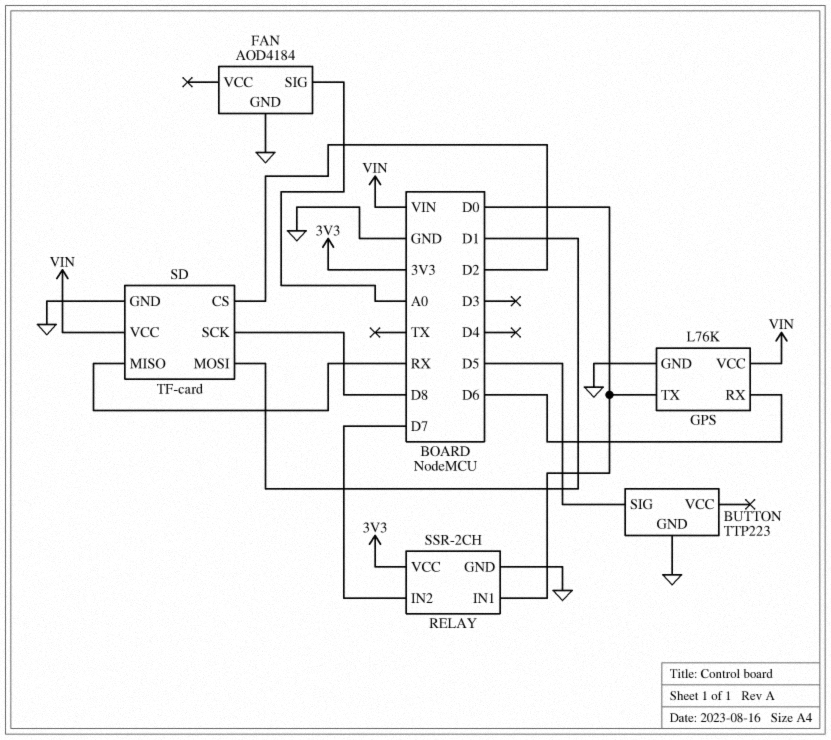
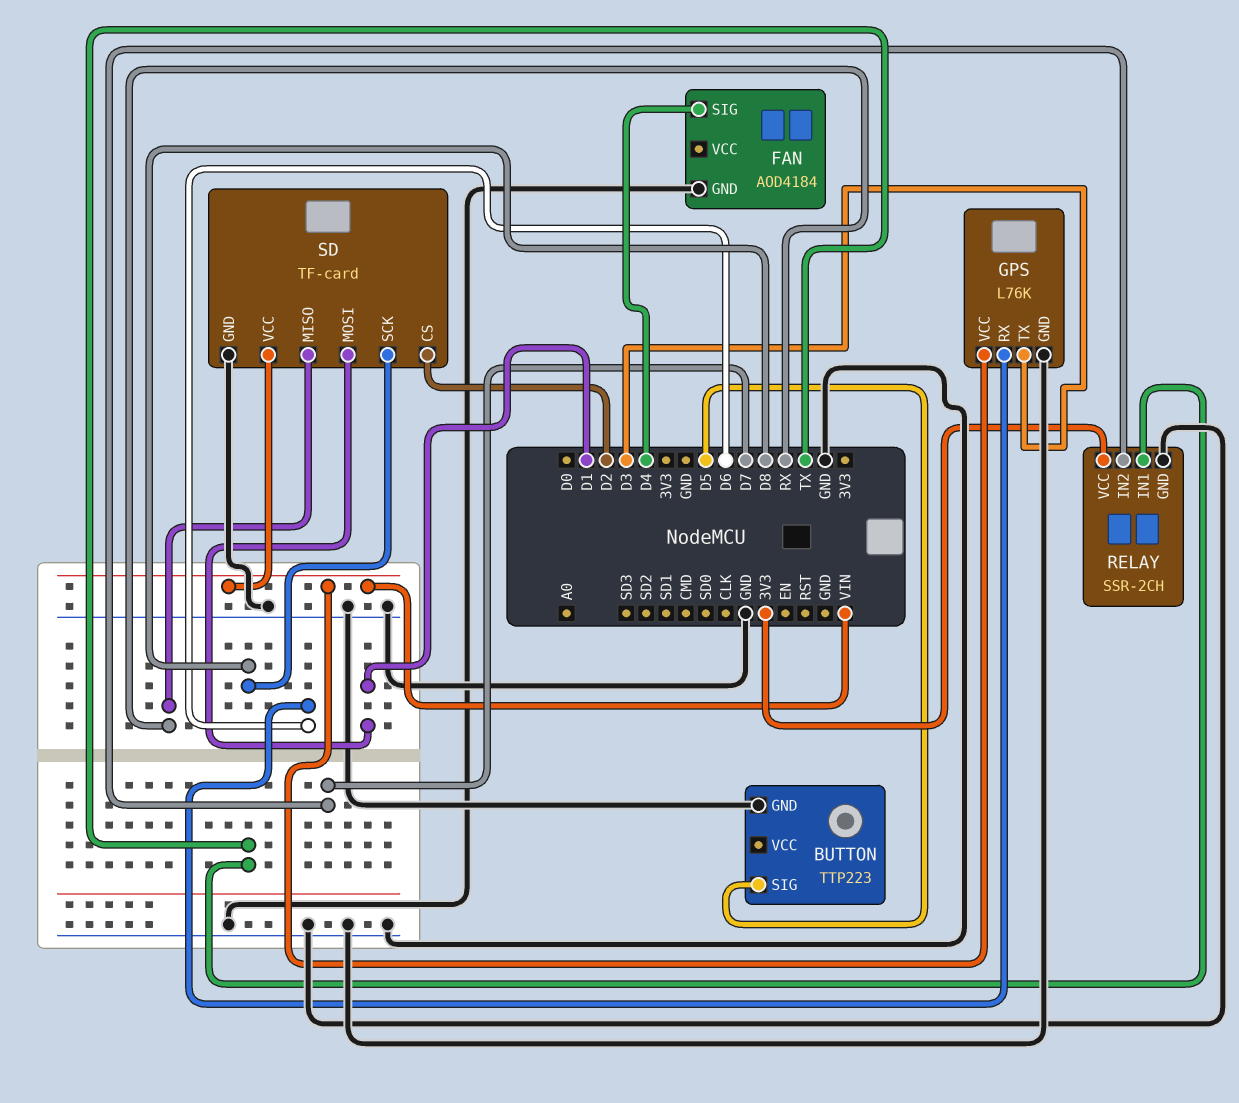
FAN pin SIG: A0 -> D4
GPS pin TX: D0 -> D3
RELAY pin IN1: D0 -> TX

